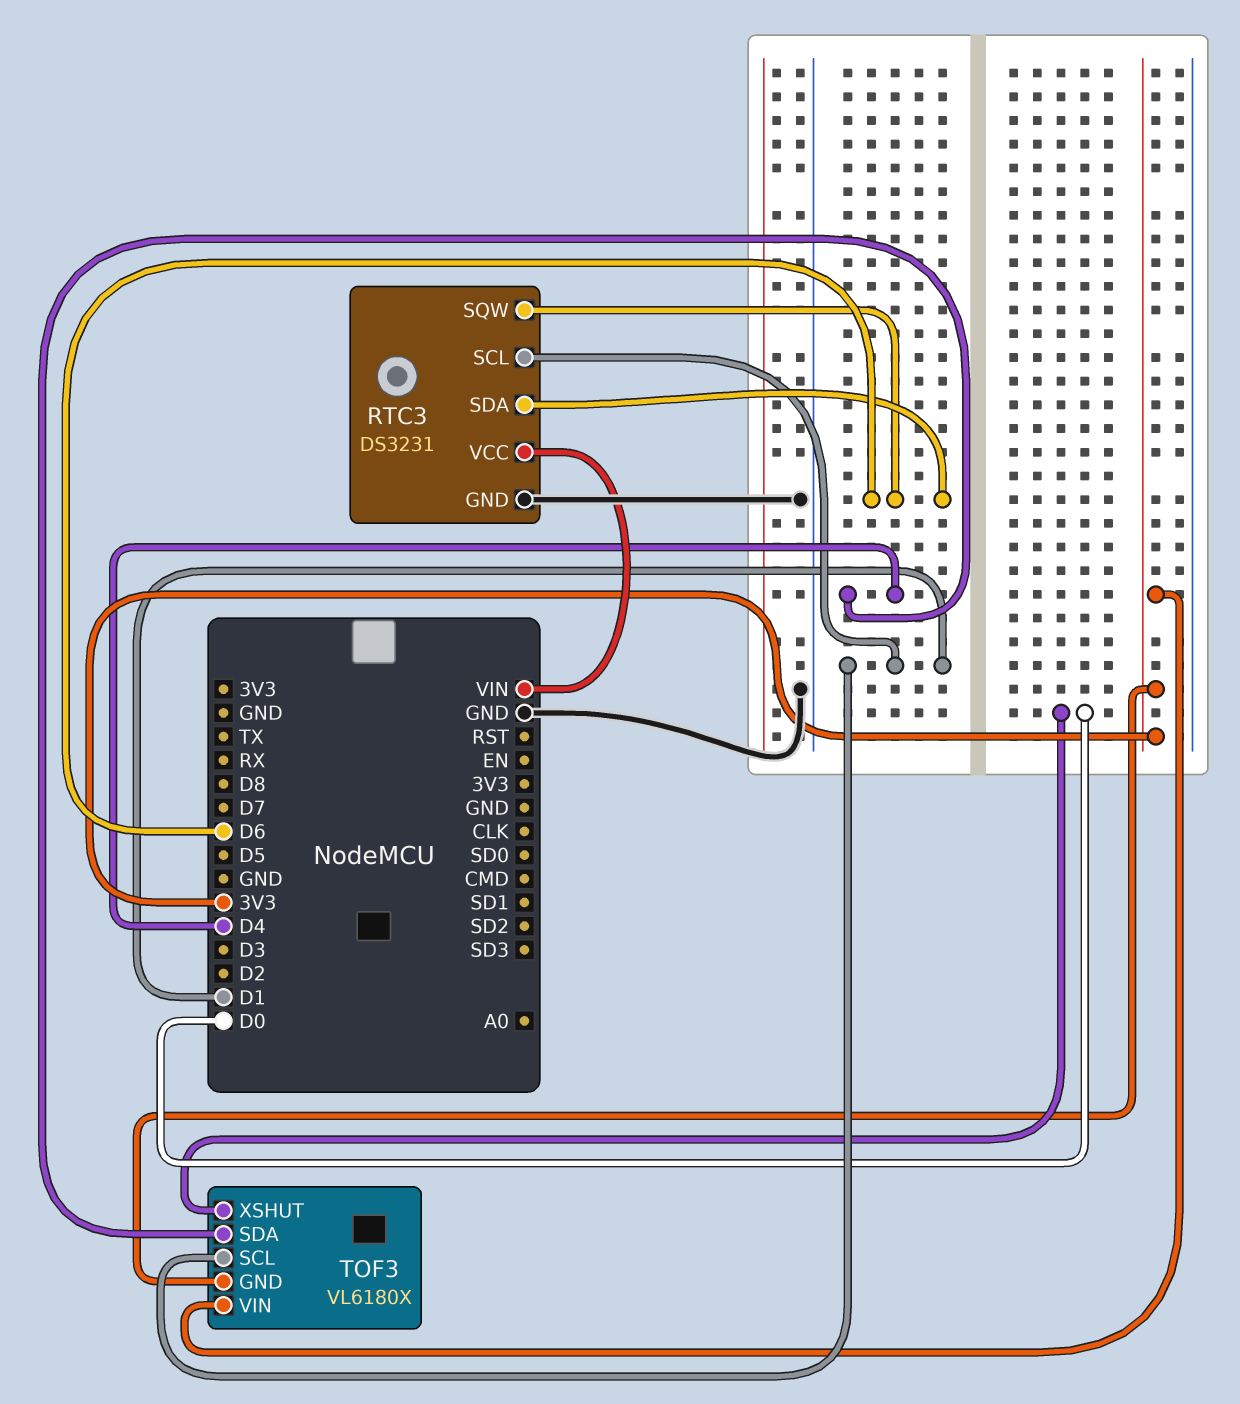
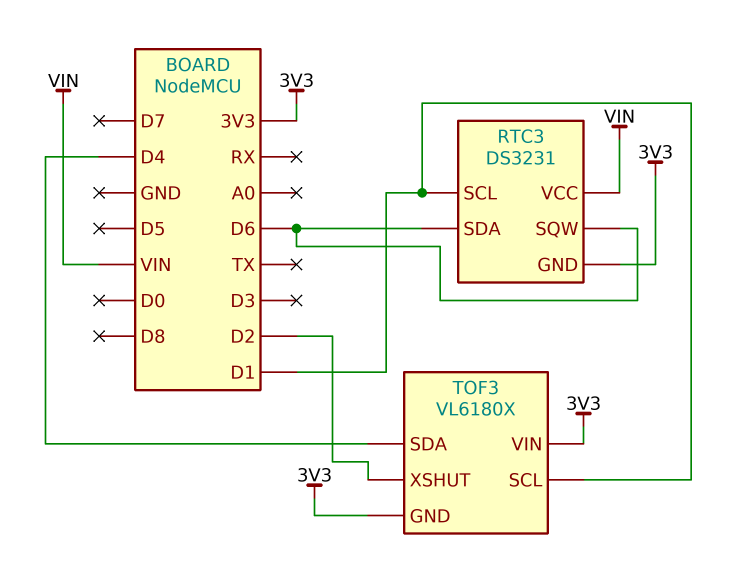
RTC3 pin GND: GND -> 3V3
TOF3 pin XSHUT: D0 -> D2

